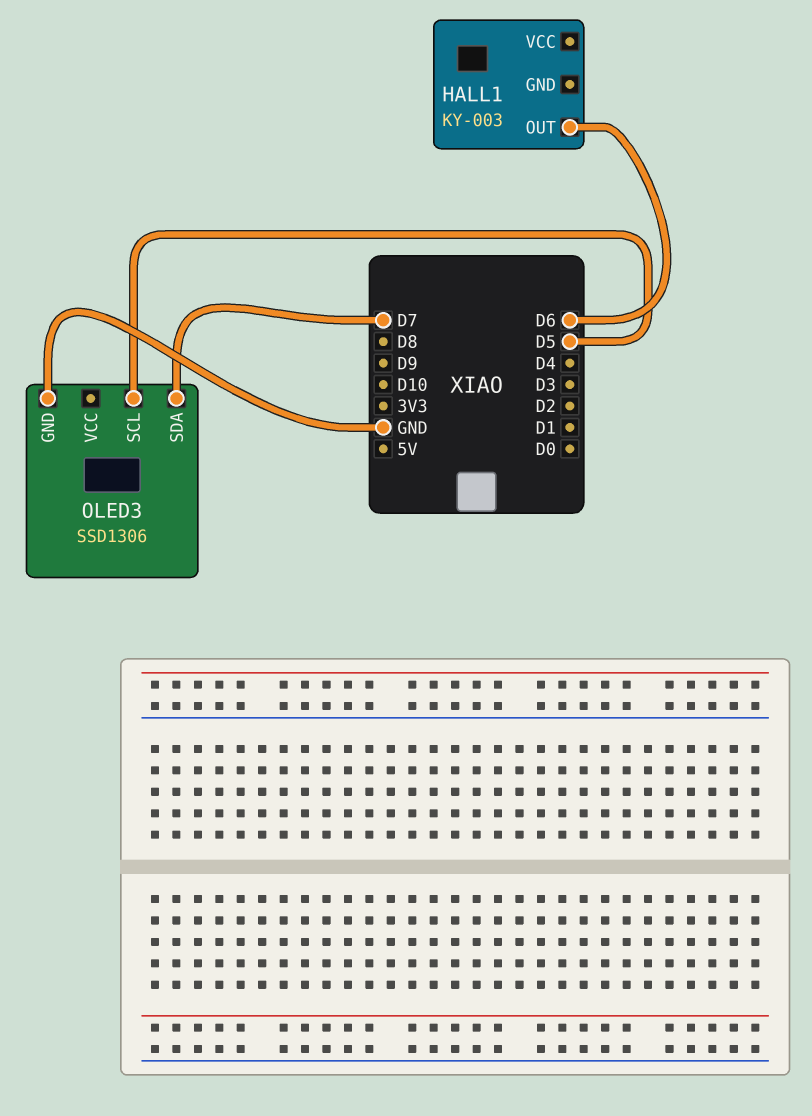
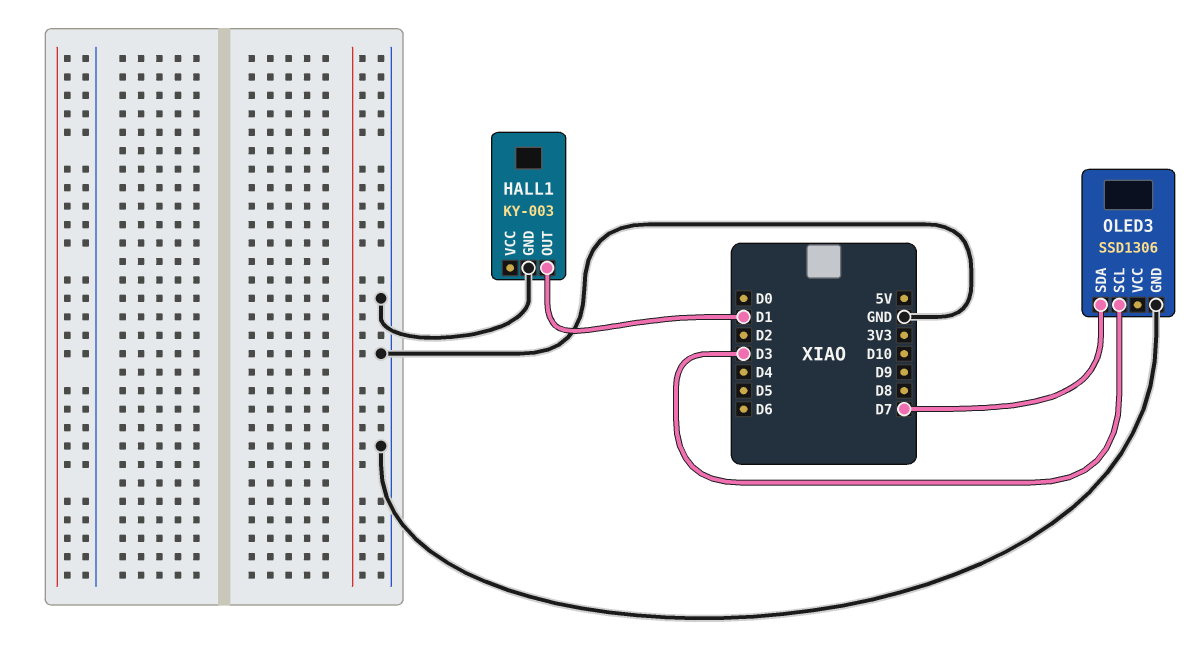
HALL1 pin GND: none -> GND
HALL1 pin OUT: D6 -> D1
OLED3 pin SCL: D5 -> D3

